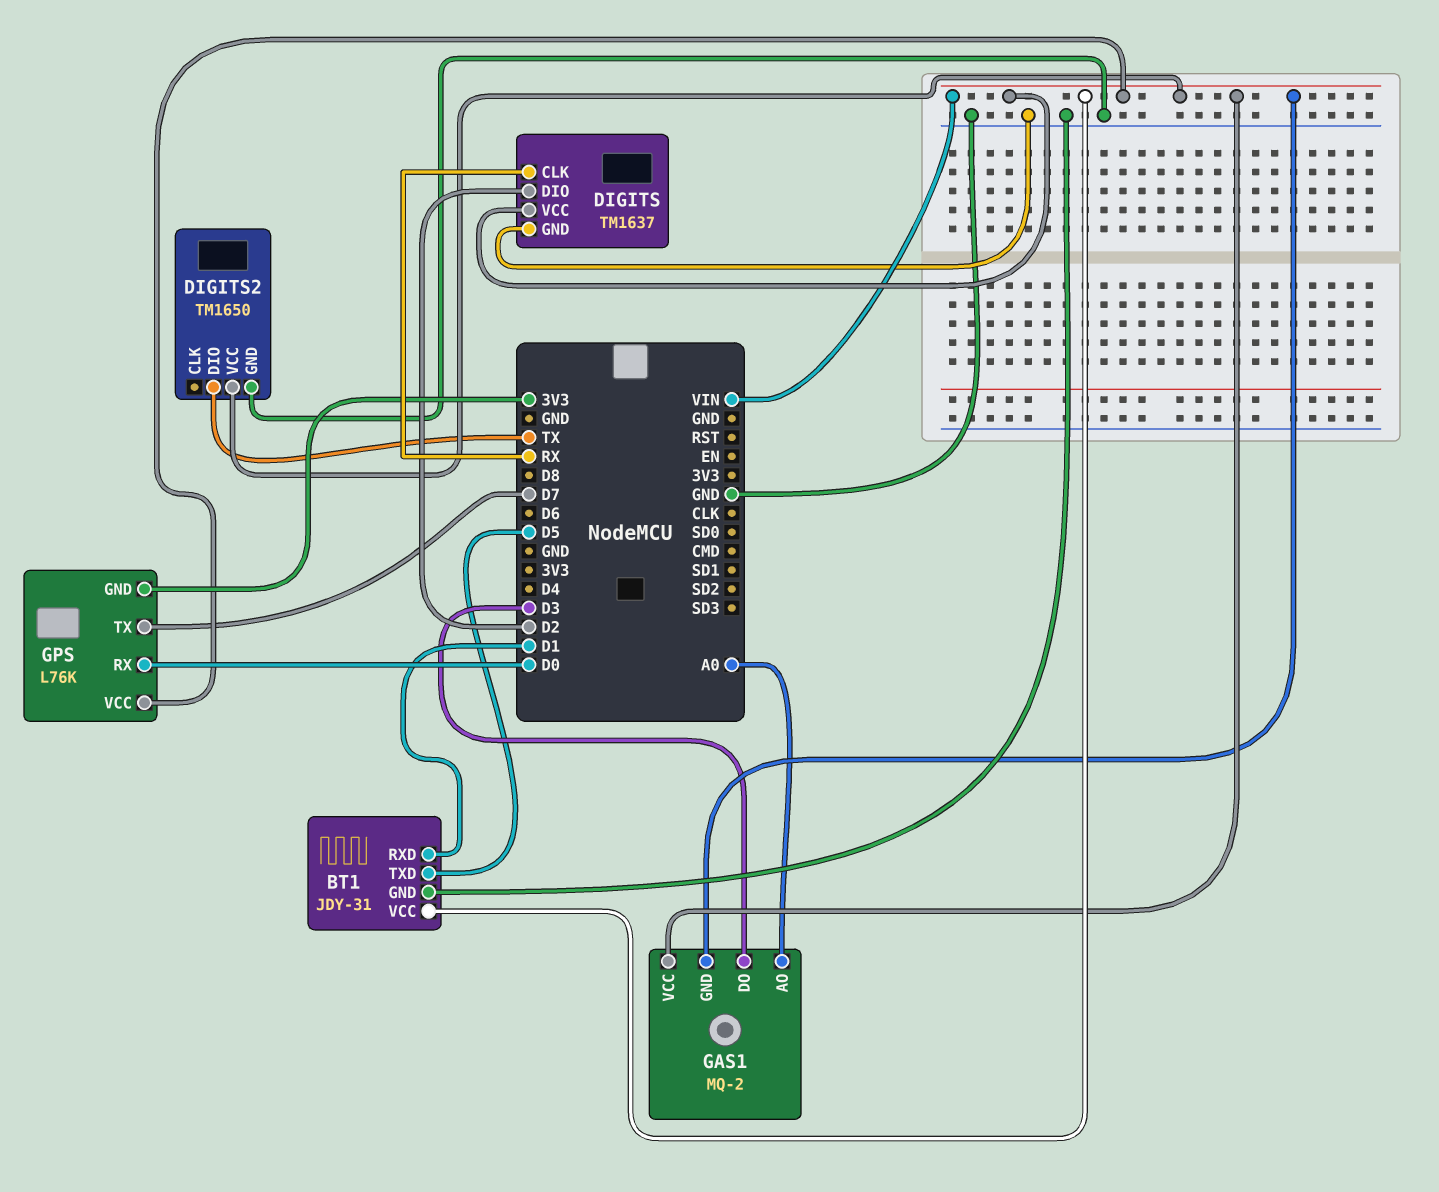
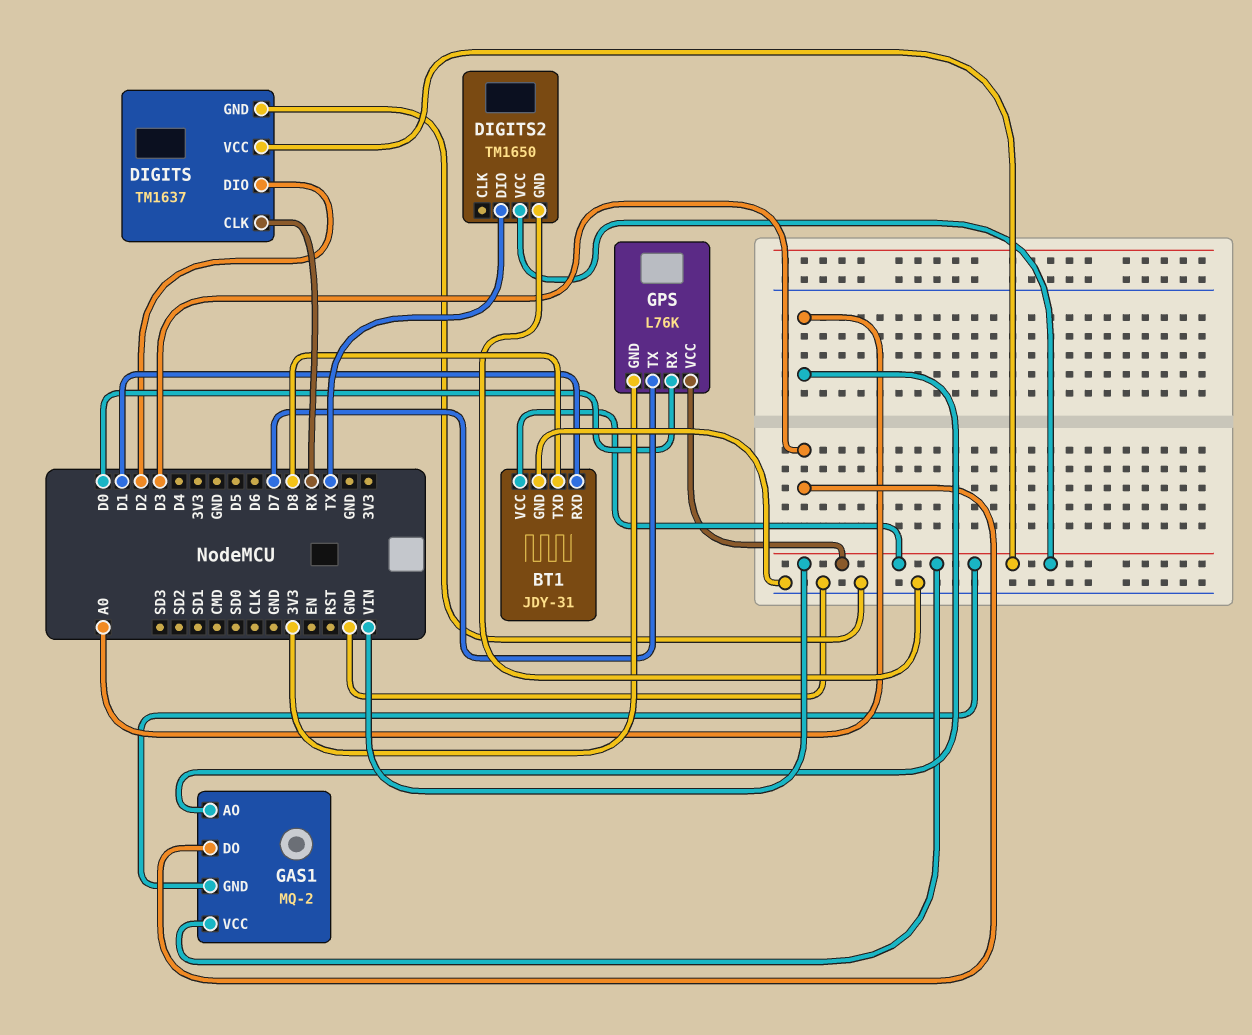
BT1 pin TXD: D5 -> D8

